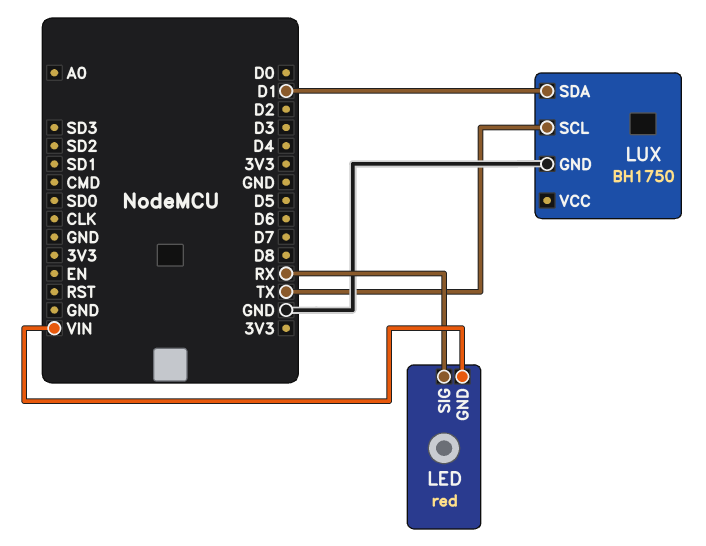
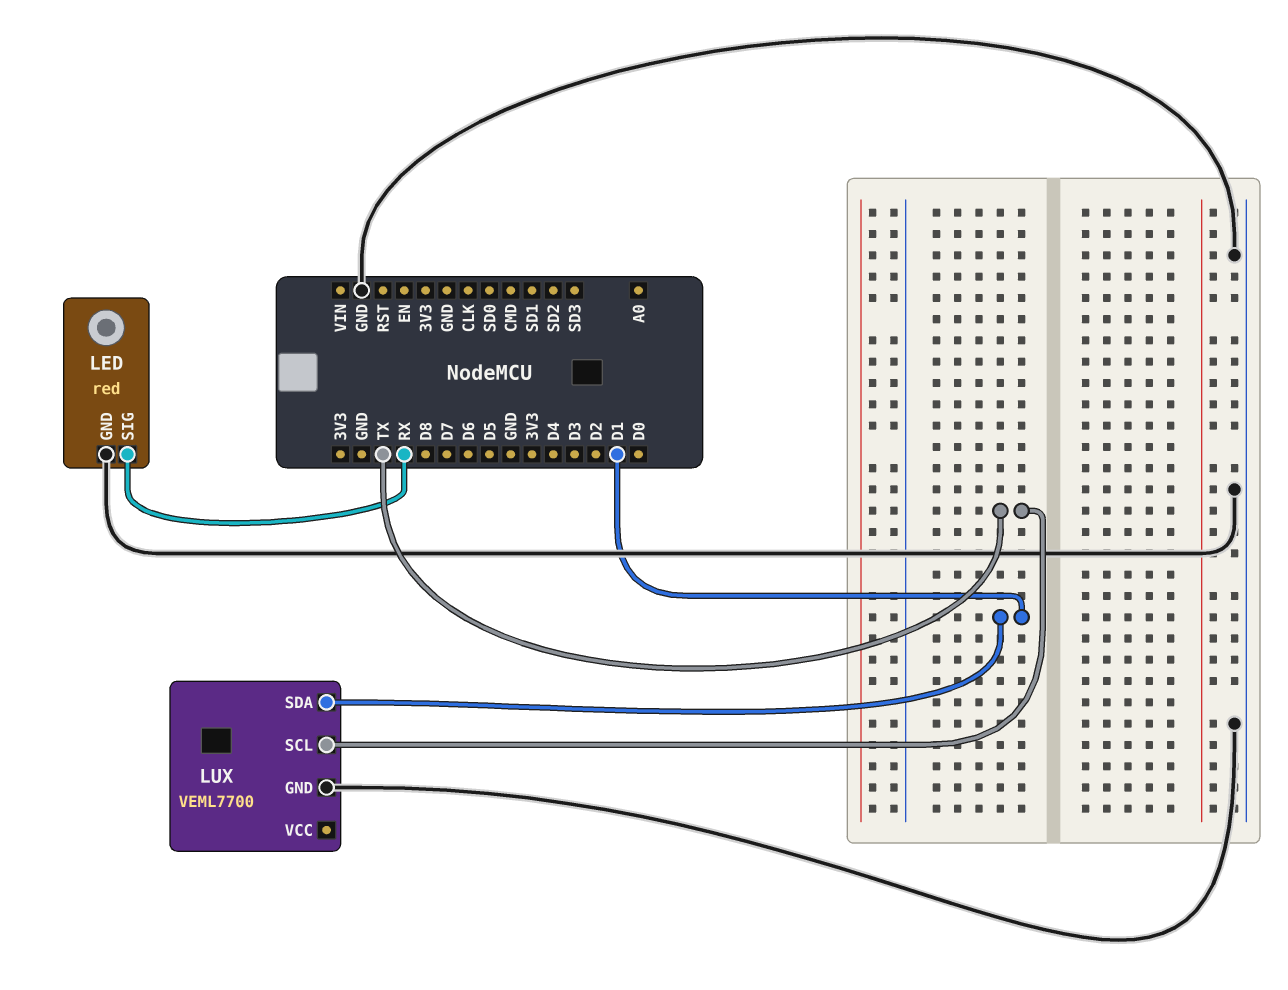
LED pin GND: VIN -> GND
LUX: BH1750 -> VEML7700

